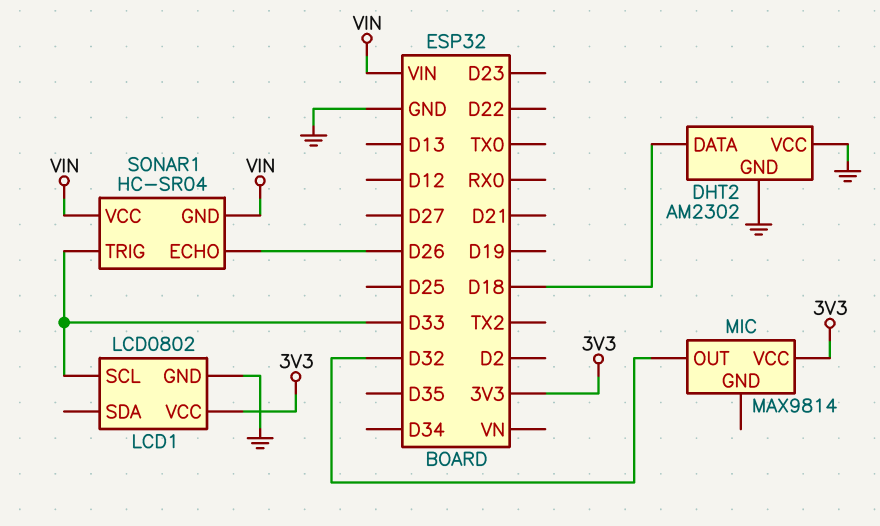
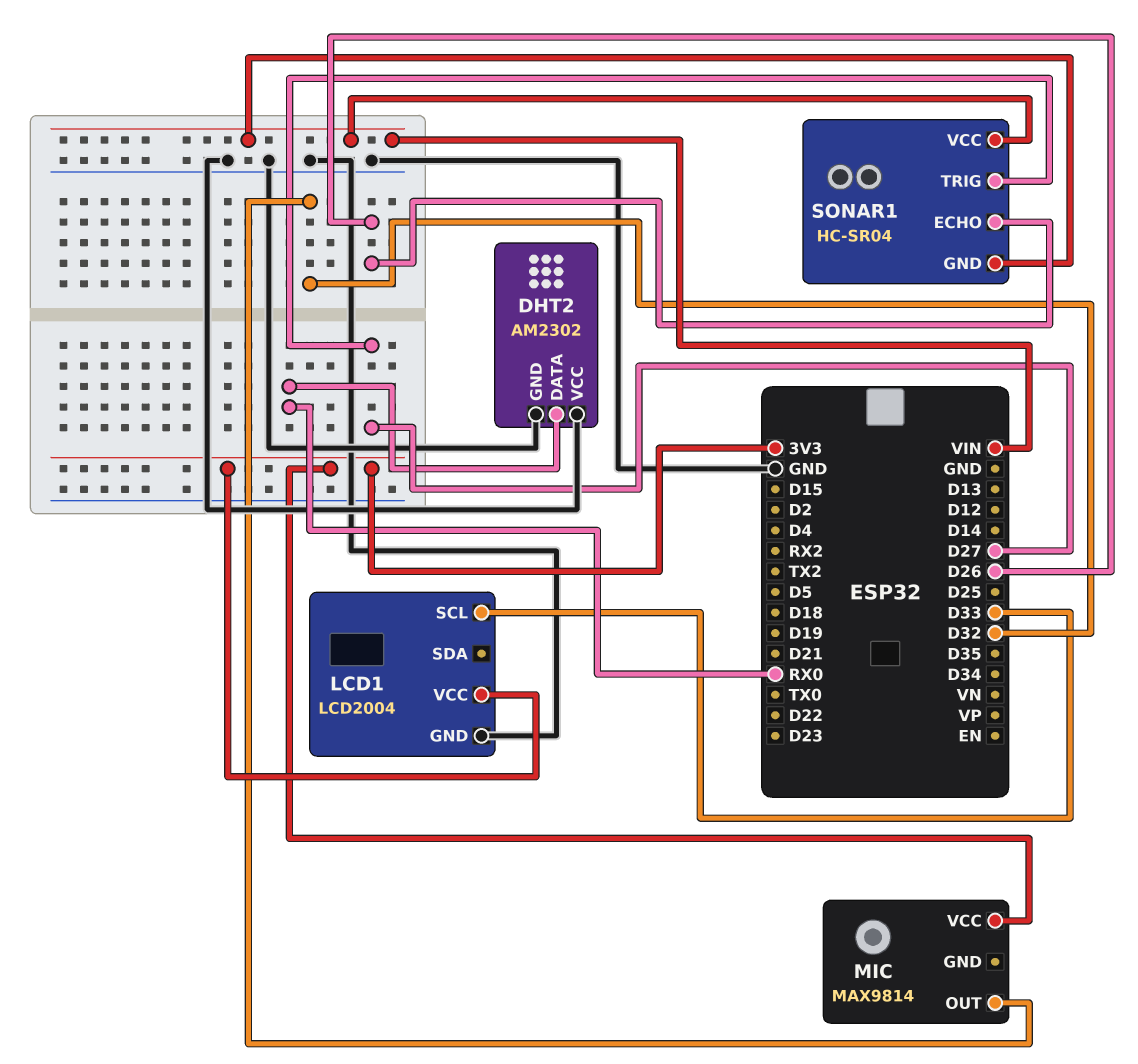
DHT2 pin DATA: D18 -> RX0
LCD1: LCD0802 -> LCD2004
SONAR1 pin TRIG: D33 -> D27

